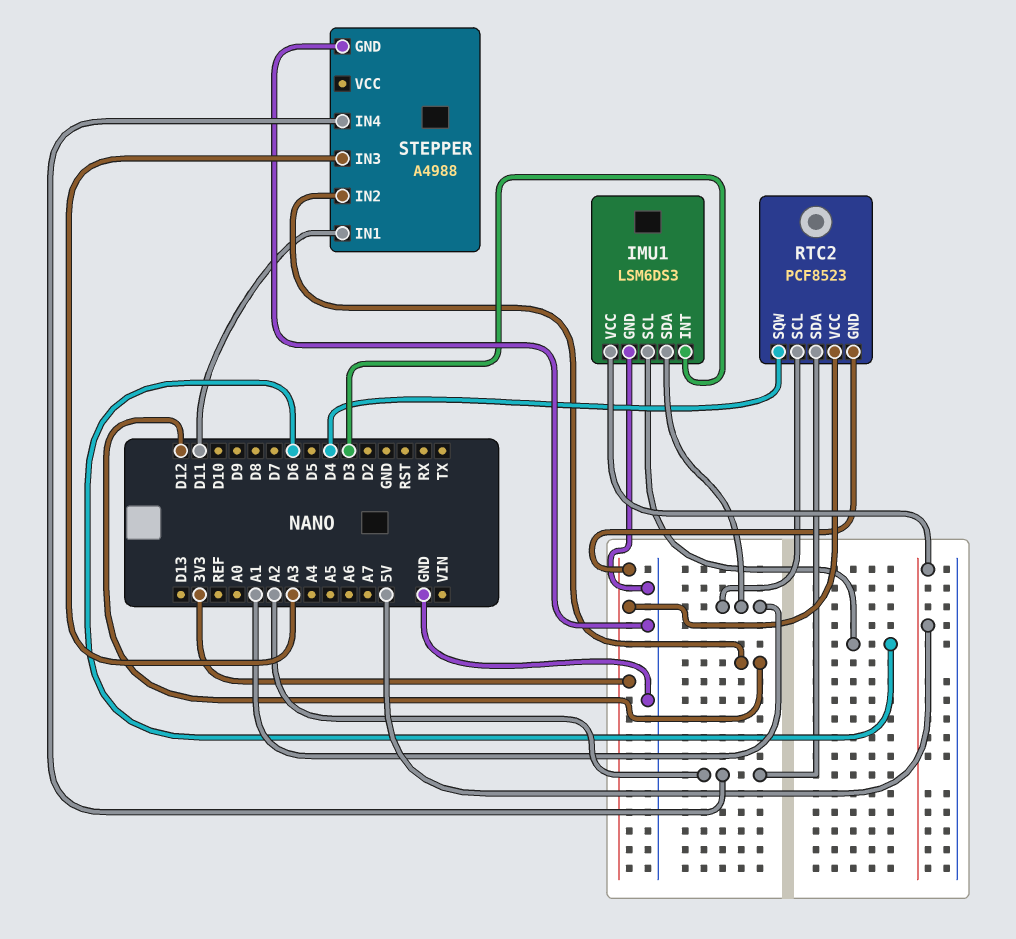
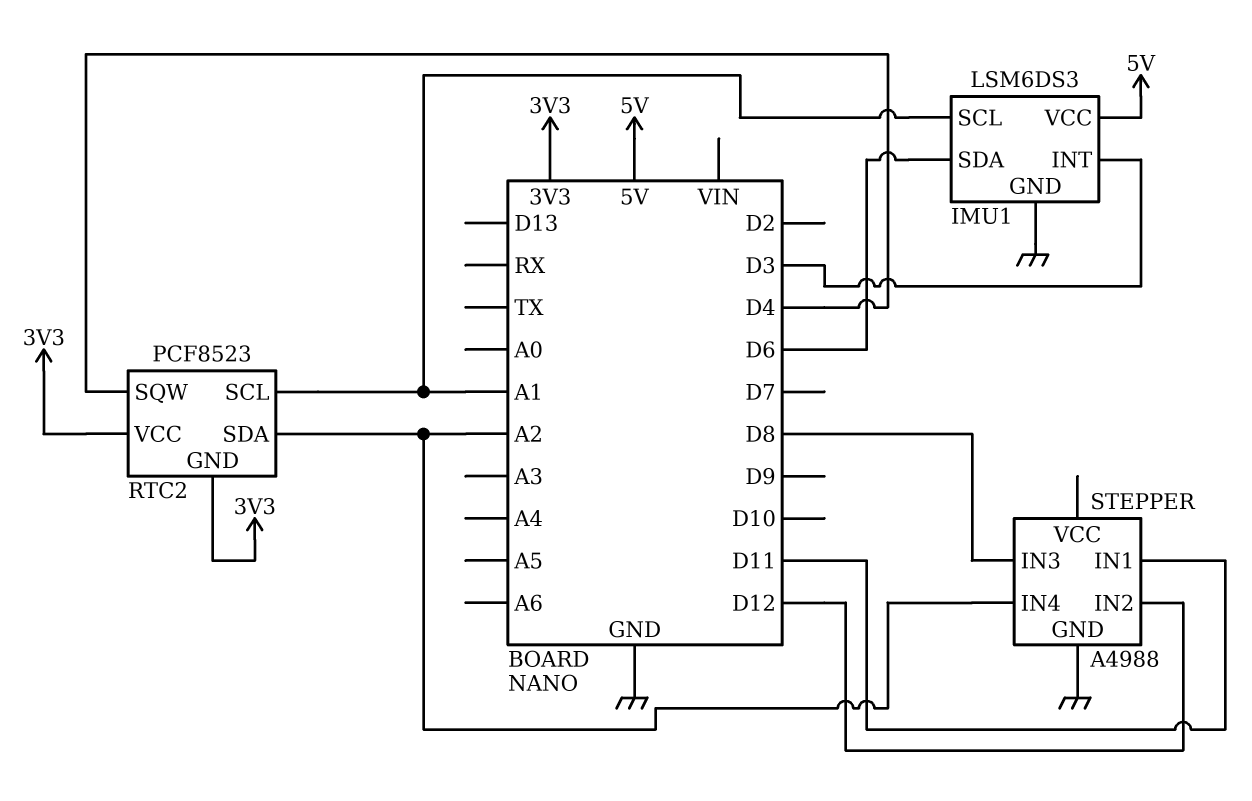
IMU1 pin SCL: D6 -> A1
IMU1 pin SDA: A1 -> D6
STEPPER pin IN3: A3 -> D8

